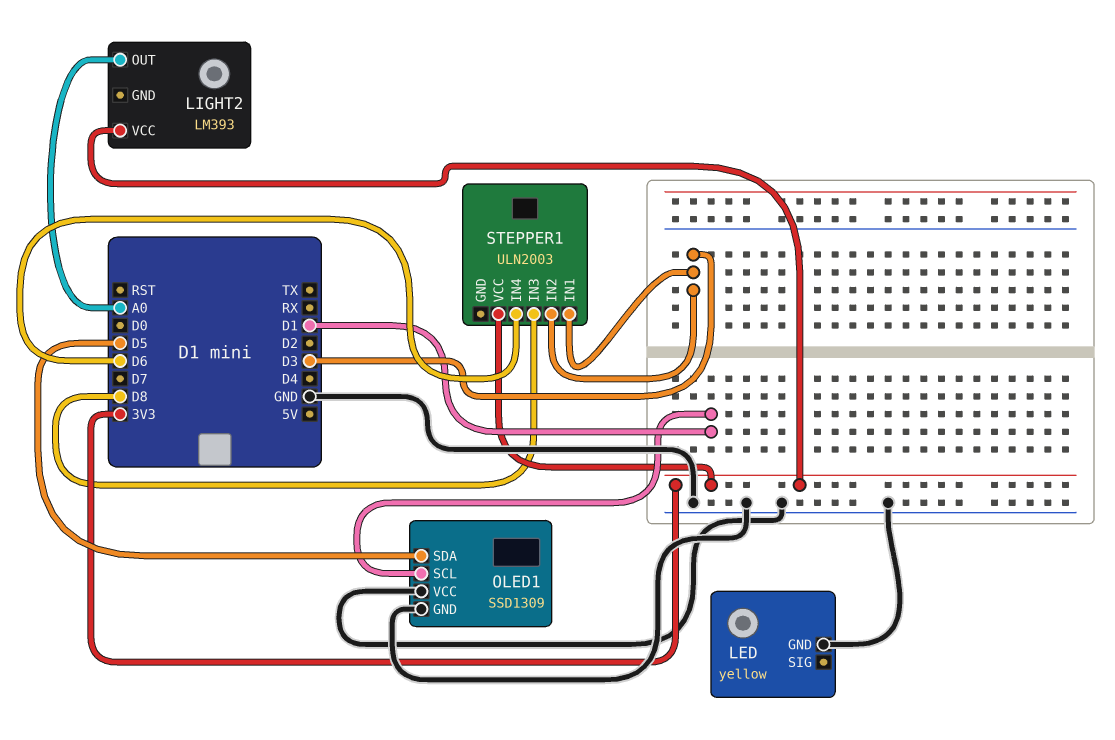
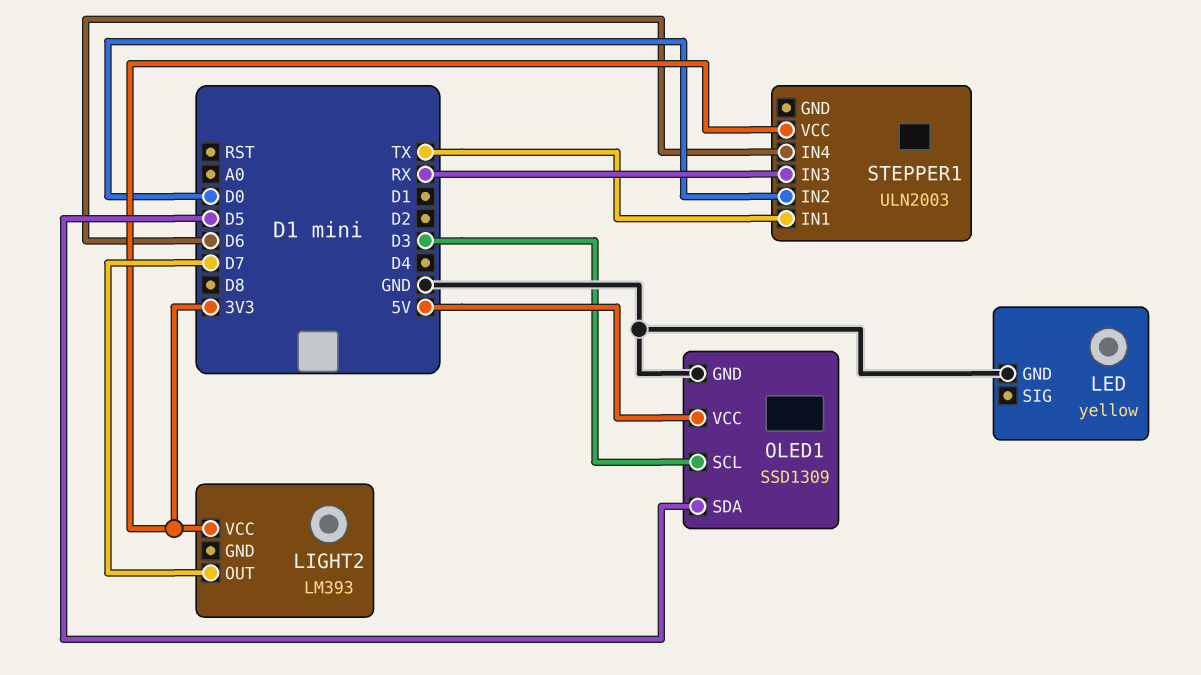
LIGHT2 pin OUT: A0 -> D7
OLED1 pin SCL: D1 -> D3
OLED1 pin VCC: GND -> 5V
STEPPER1 pin IN1: D3 -> TX
STEPPER1 pin IN2: D3 -> D0
STEPPER1 pin IN3: D8 -> RX

